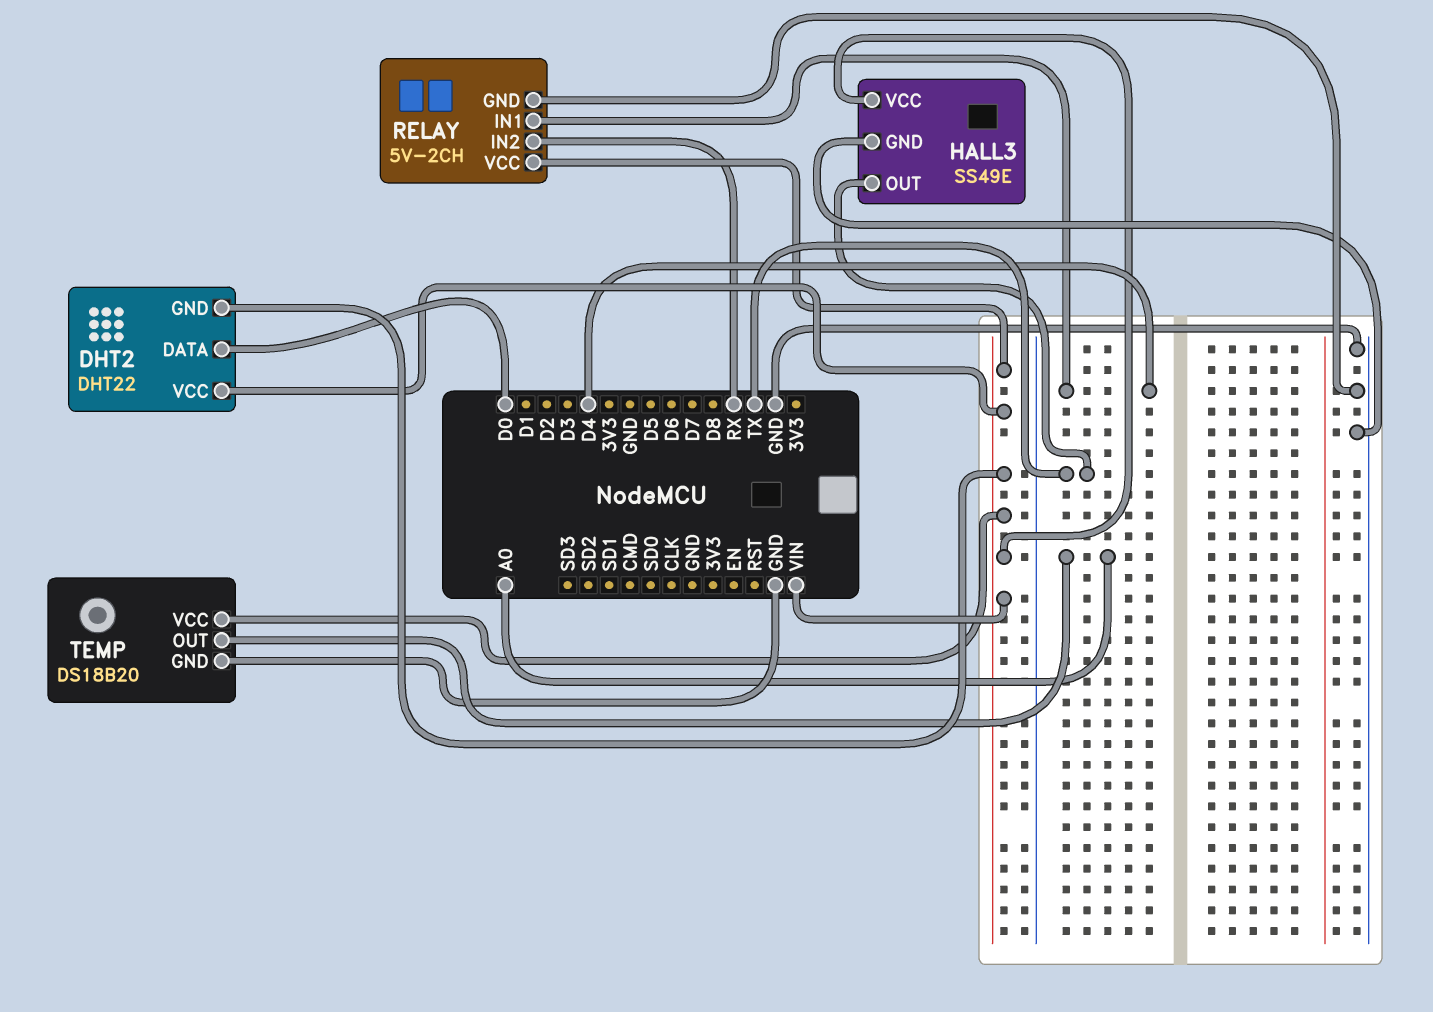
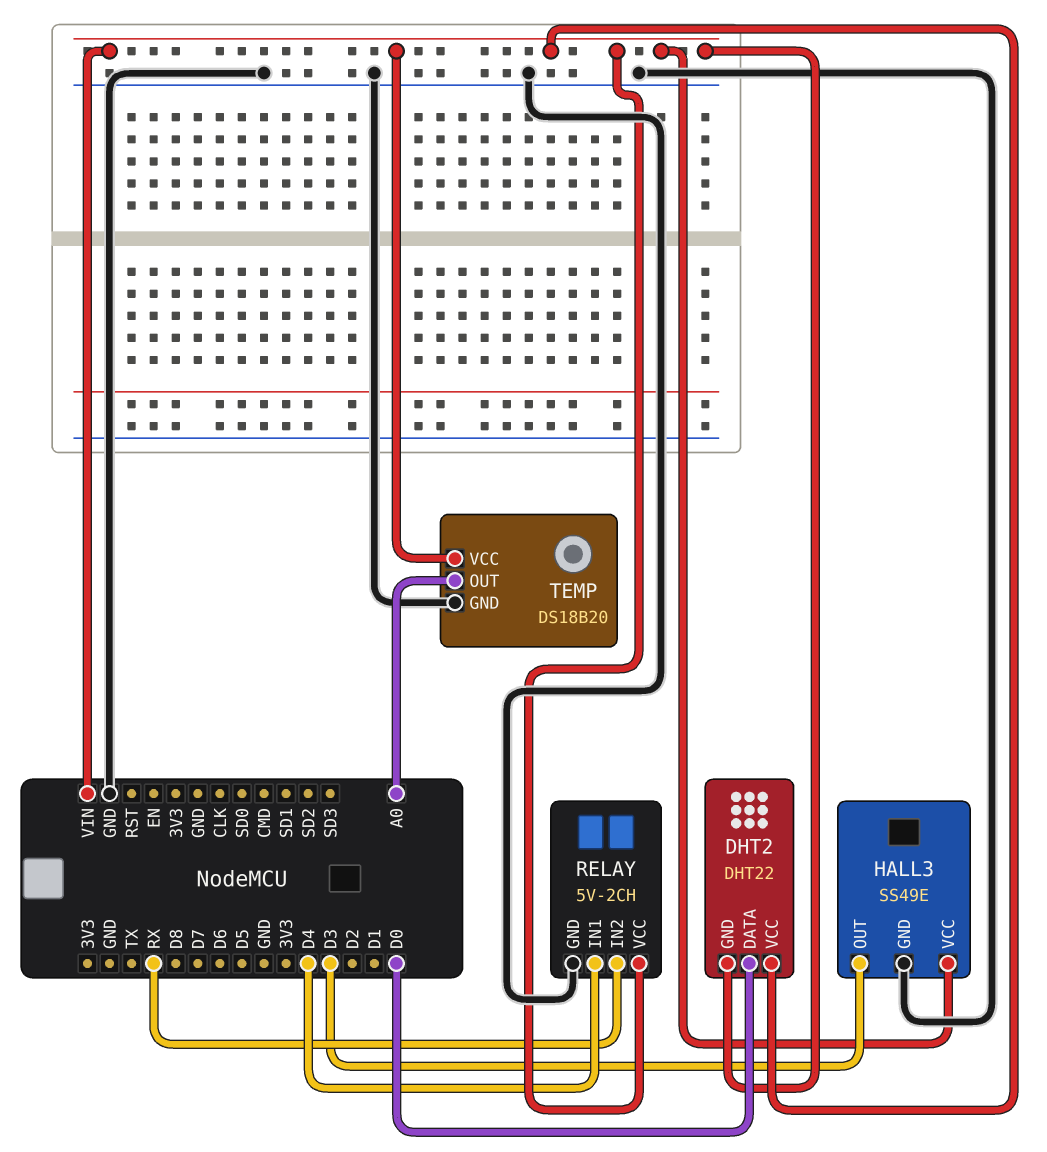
HALL3 pin OUT: TX -> D3

